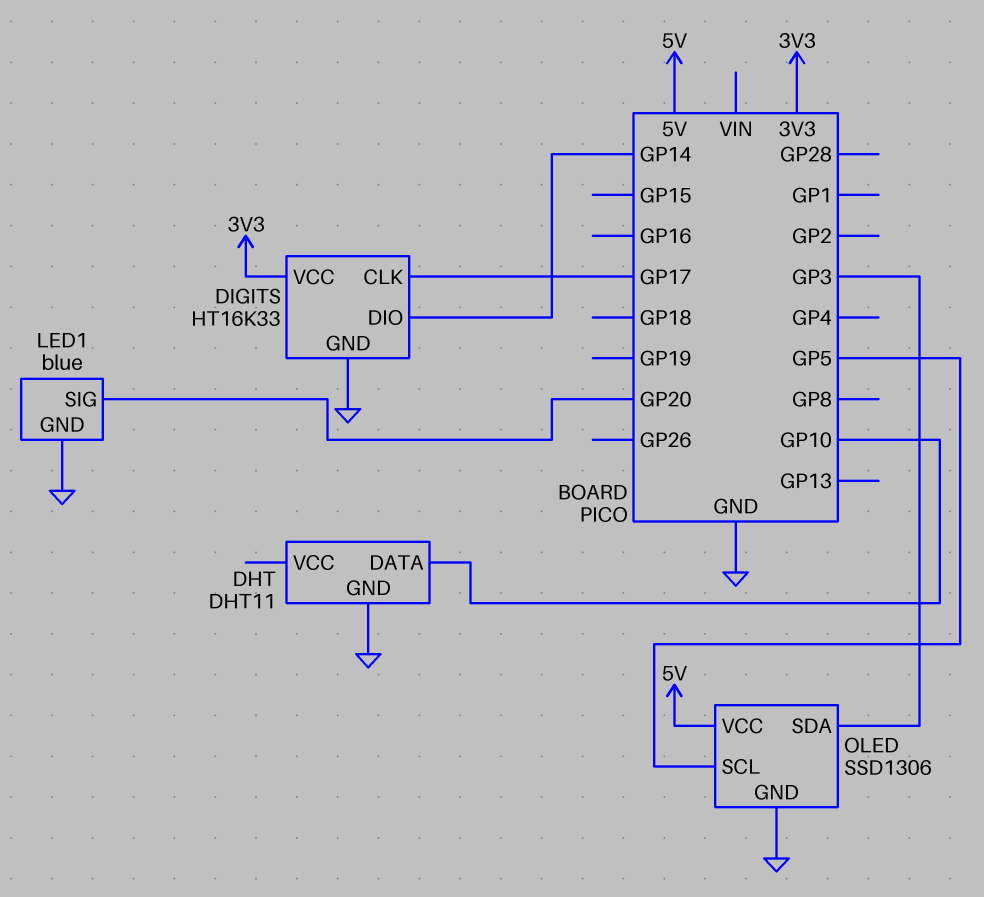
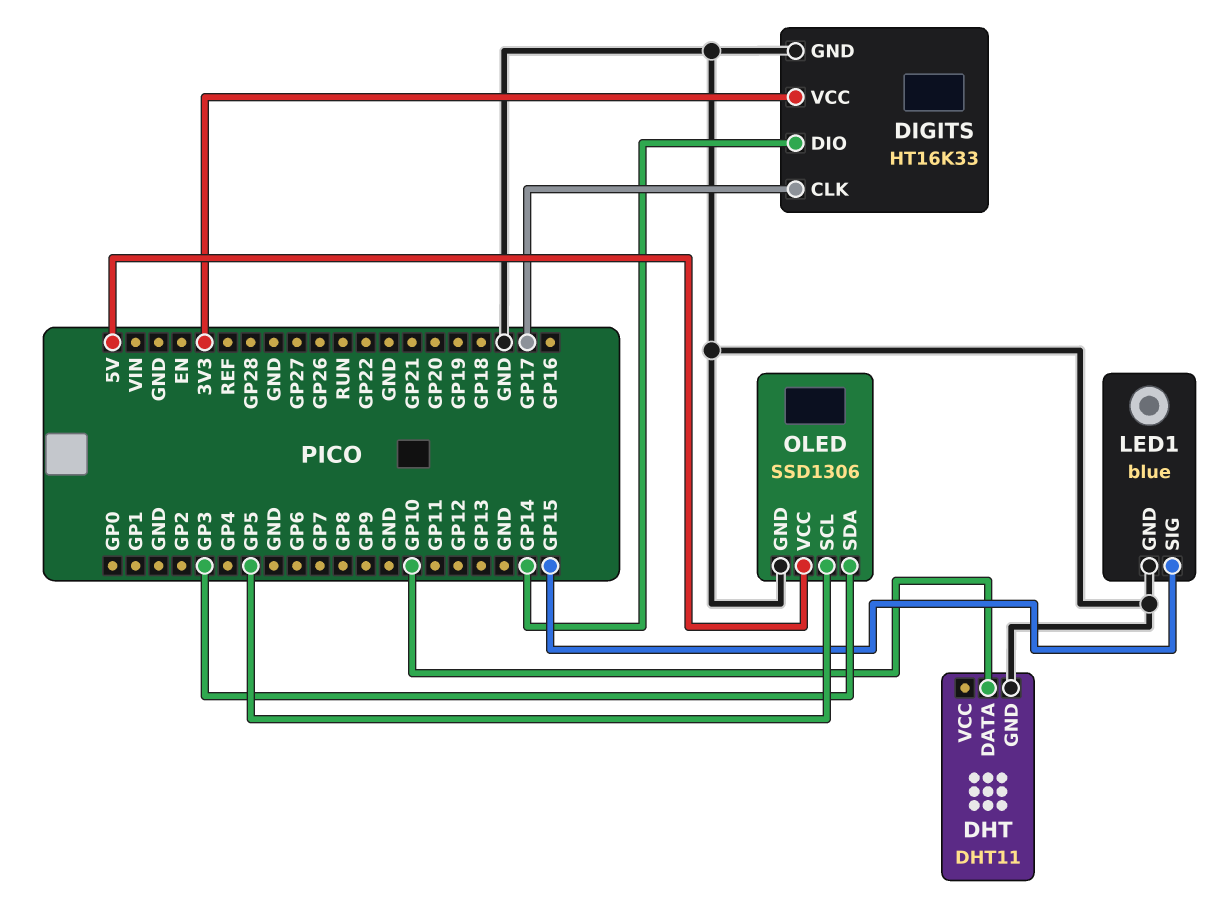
LED1 pin SIG: GP20 -> GP15

